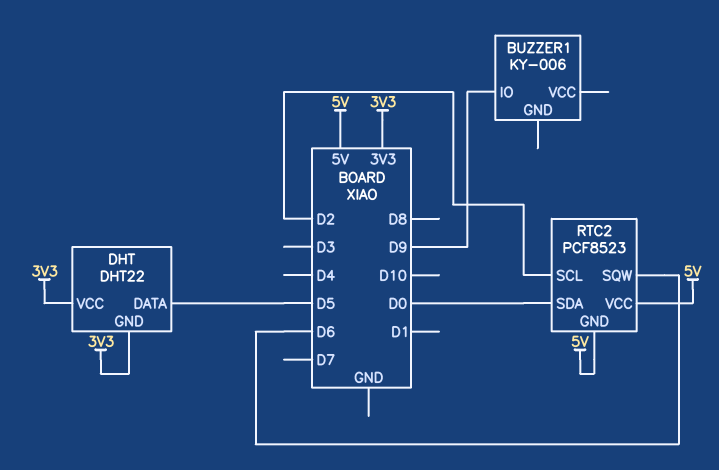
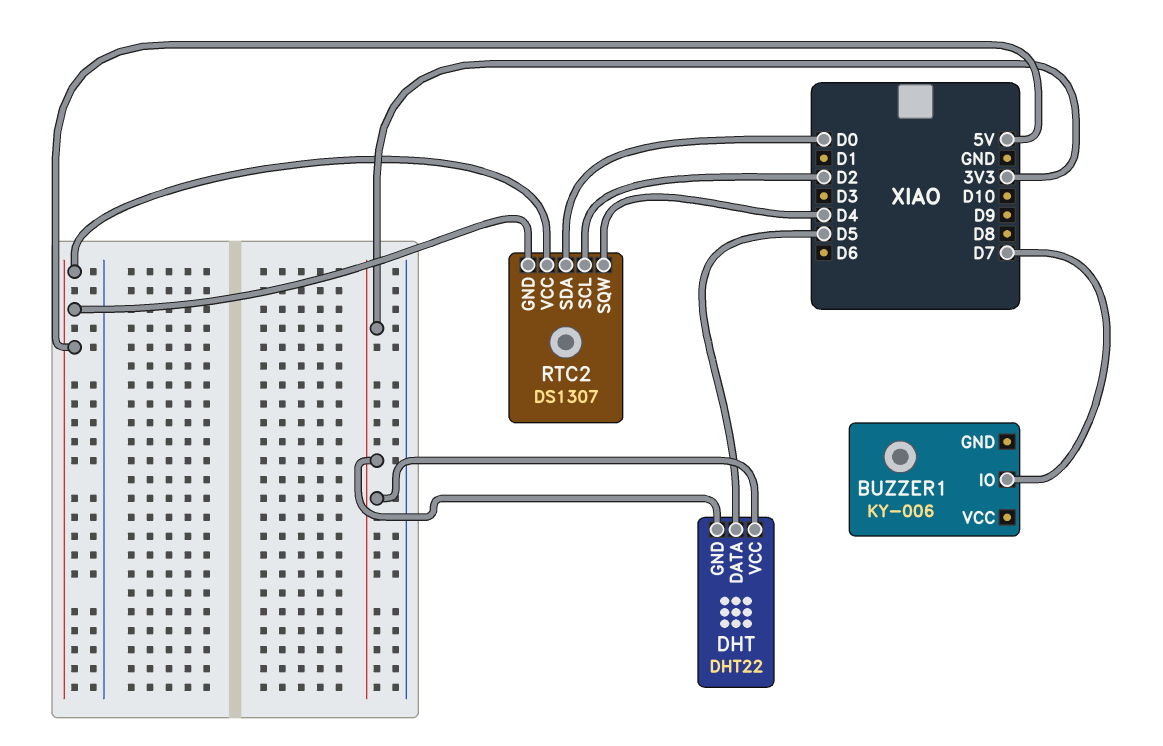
BUZZER1 pin IO: D9 -> D7
RTC2: PCF8523 -> DS1307
RTC2 pin SQW: D6 -> D4

